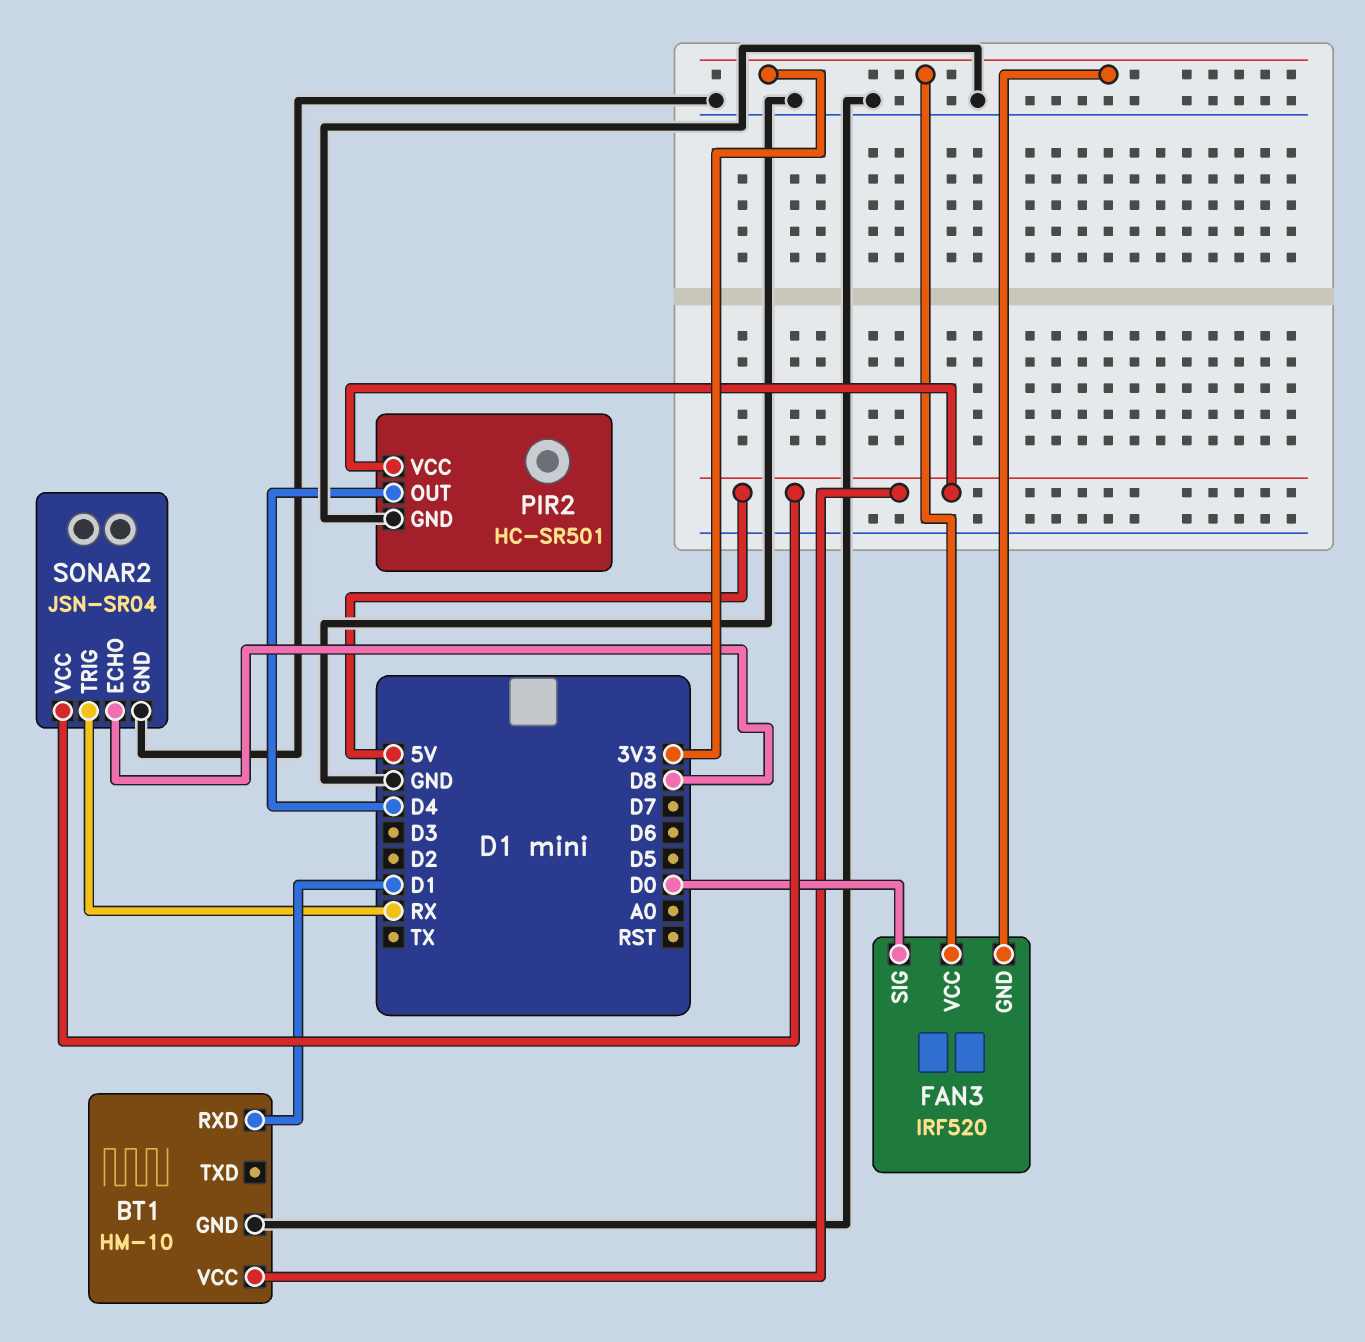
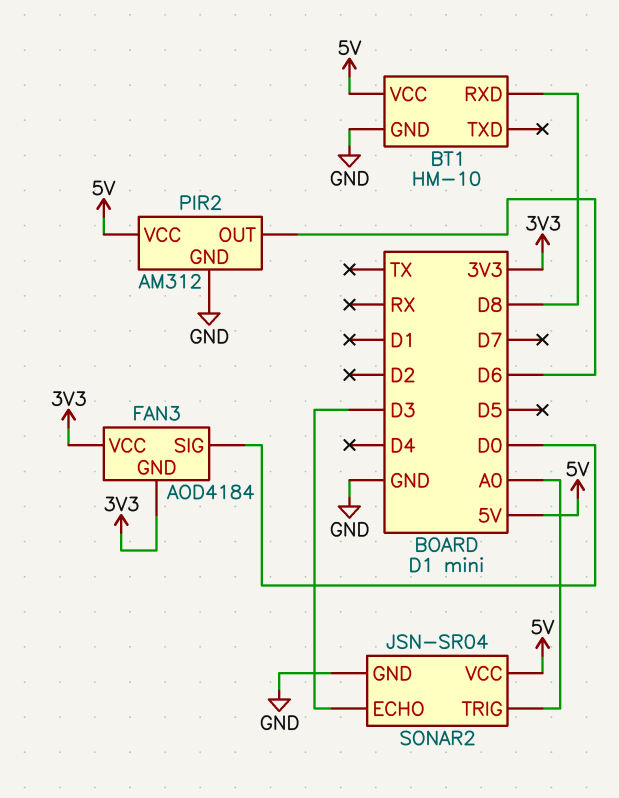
BT1 pin RXD: D1 -> D8
FAN3: IRF520 -> AOD4184
PIR2: HC-SR501 -> AM312
PIR2 pin OUT: D4 -> D6
SONAR2 pin ECHO: D8 -> D3
SONAR2 pin TRIG: RX -> A0

